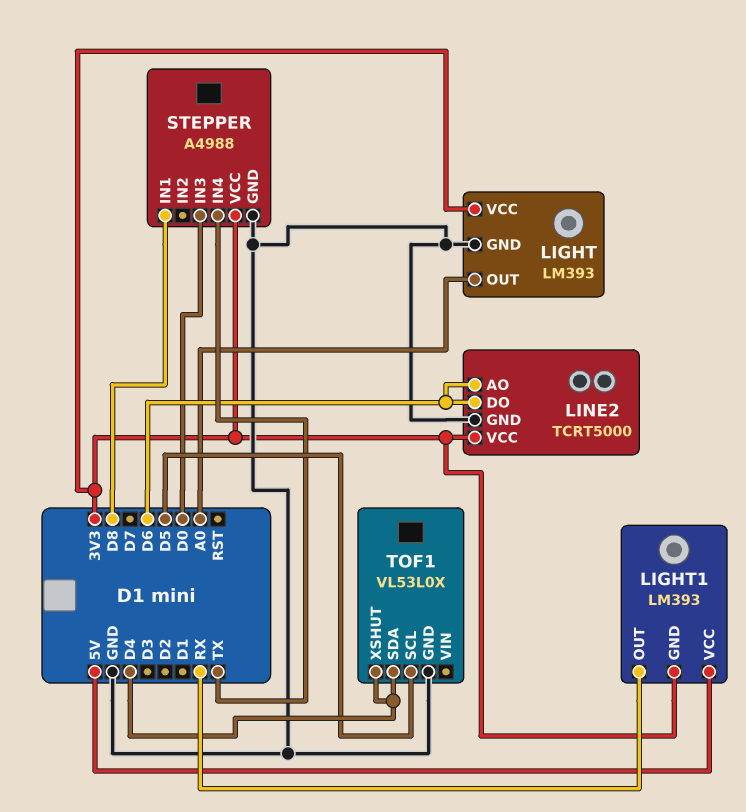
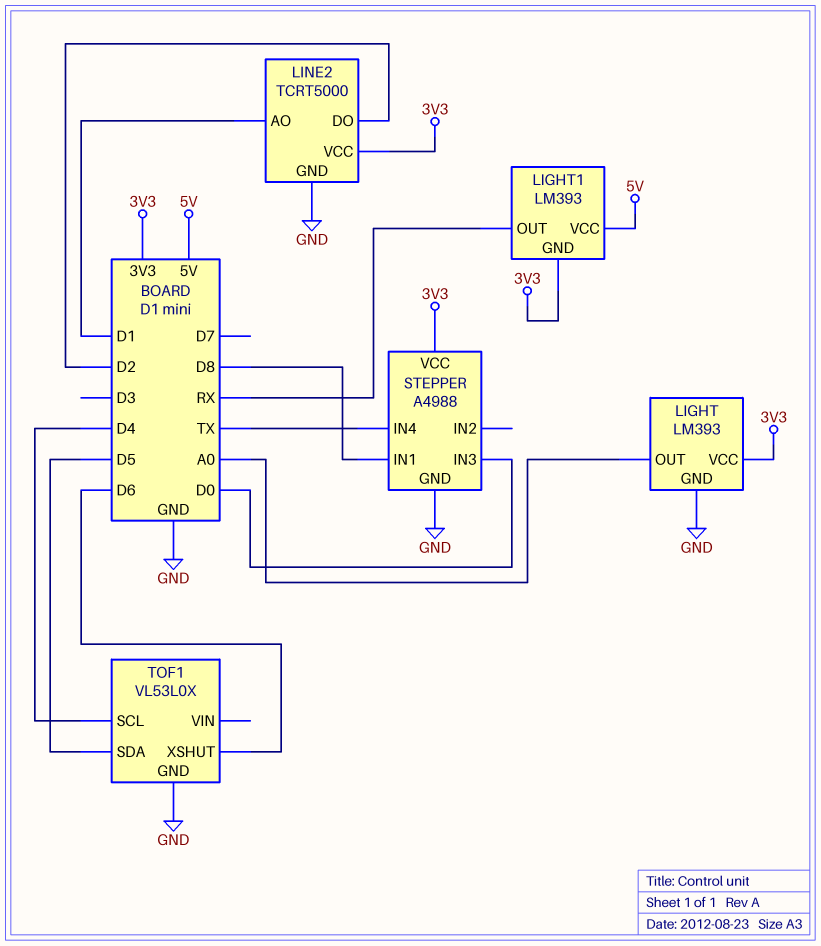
LINE2 pin AO: D6 -> D1
LINE2 pin DO: D6 -> D2
TOF1 pin SCL: D5 -> D4
TOF1 pin SDA: D4 -> D5
TOF1 pin XSHUT: D4 -> D6

